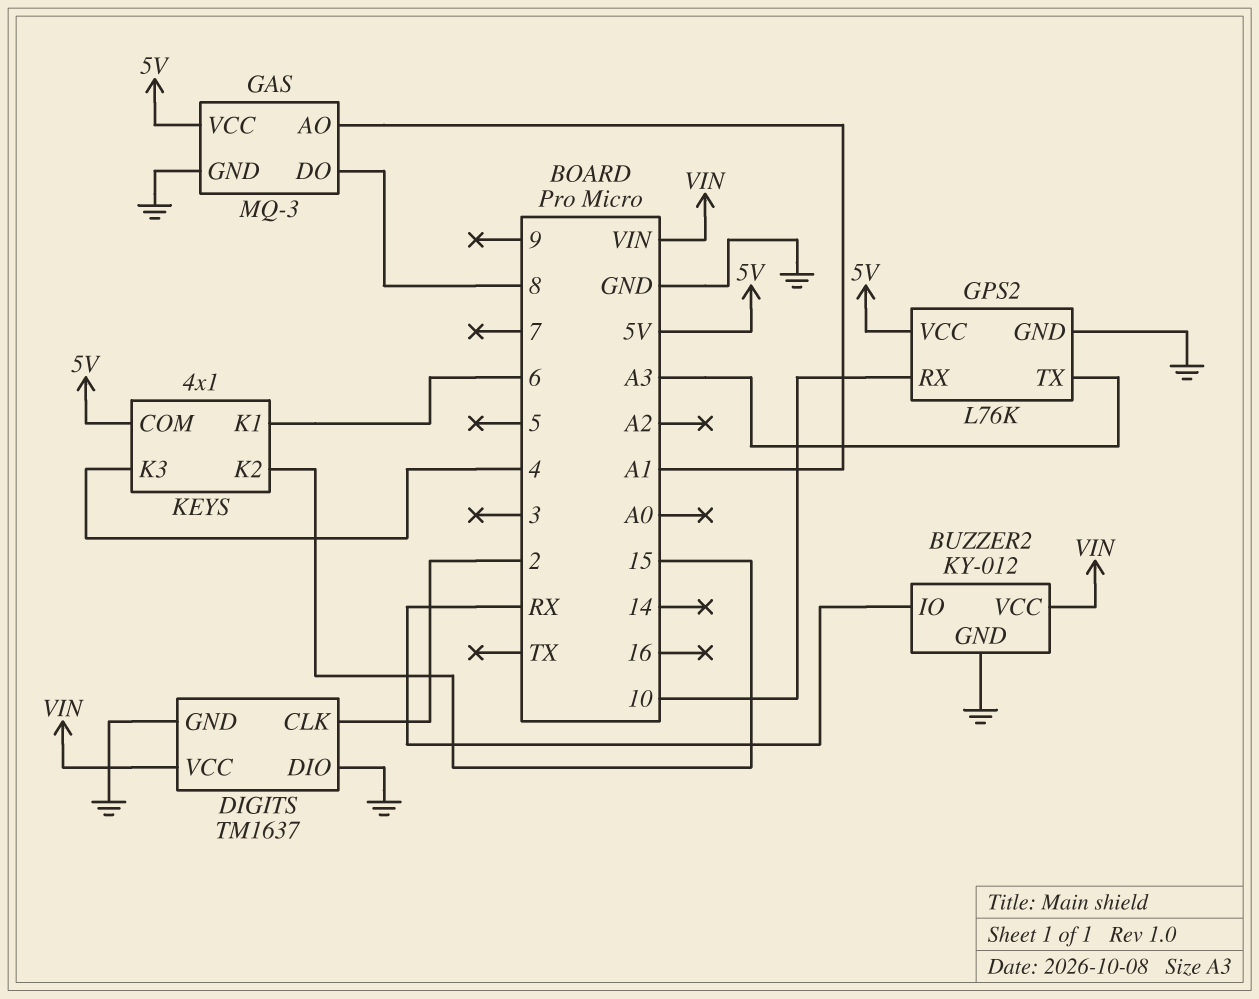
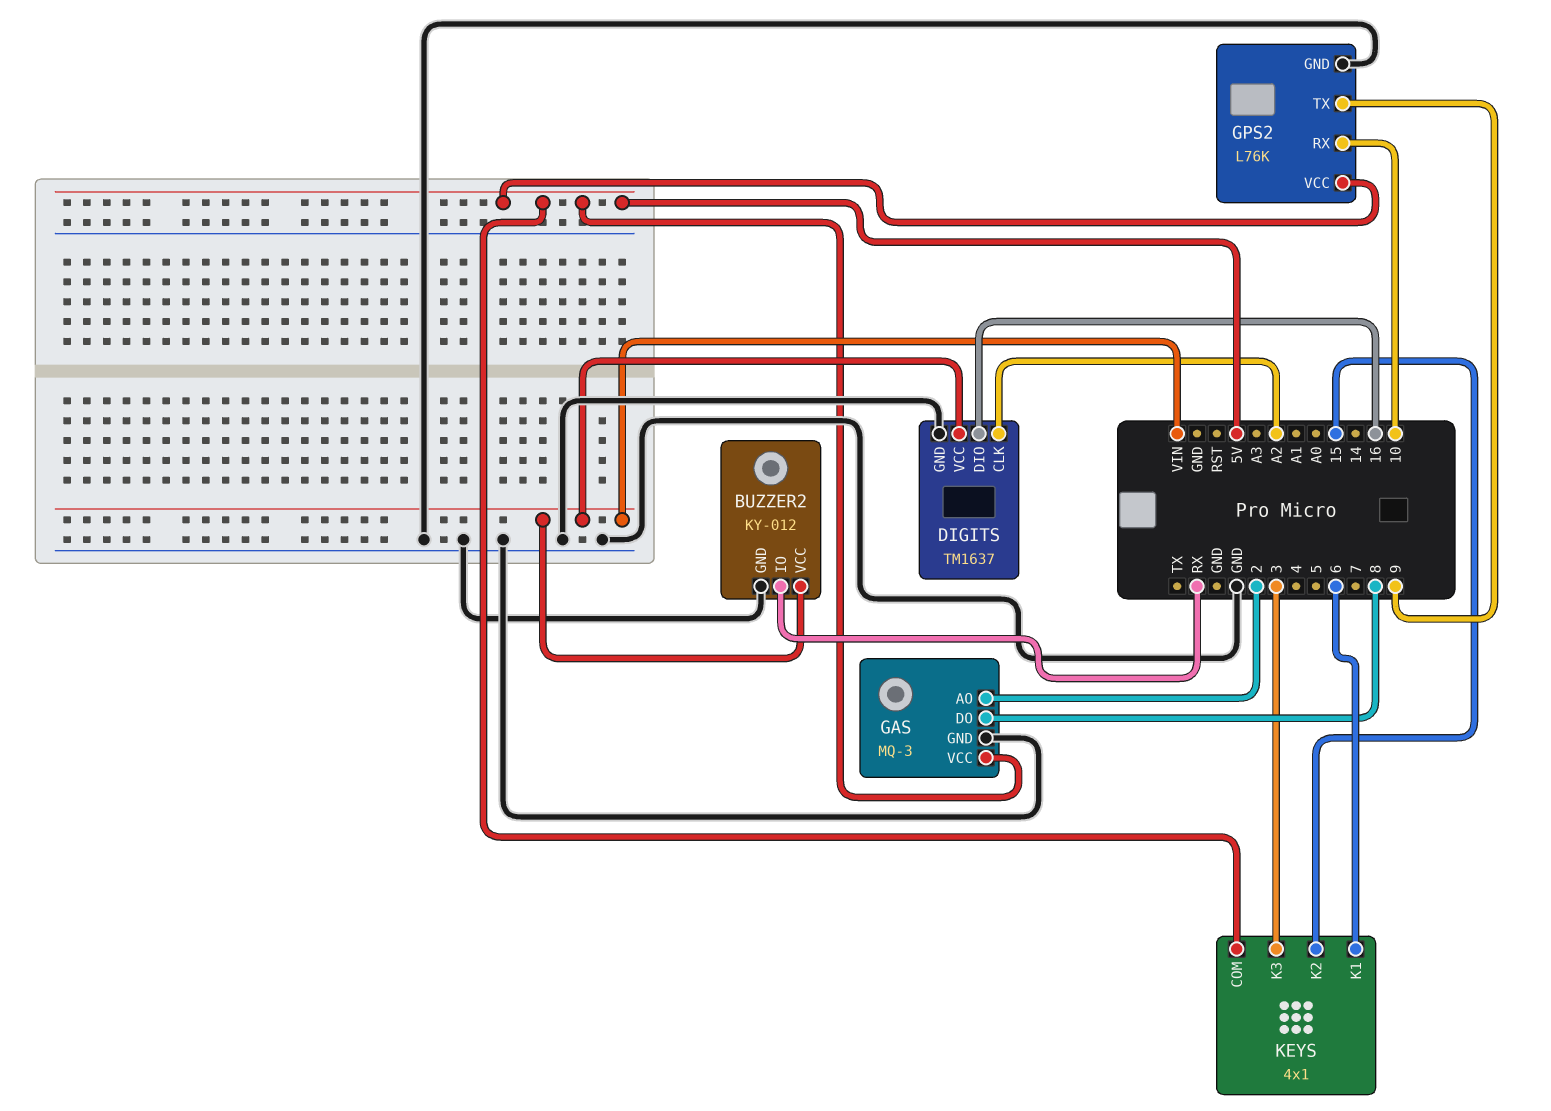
DIGITS pin CLK: 2 -> A2
DIGITS pin DIO: GND -> 16
GAS pin AO: A1 -> 2
GPS2 pin TX: A3 -> 9
KEYS pin K3: 4 -> 3

